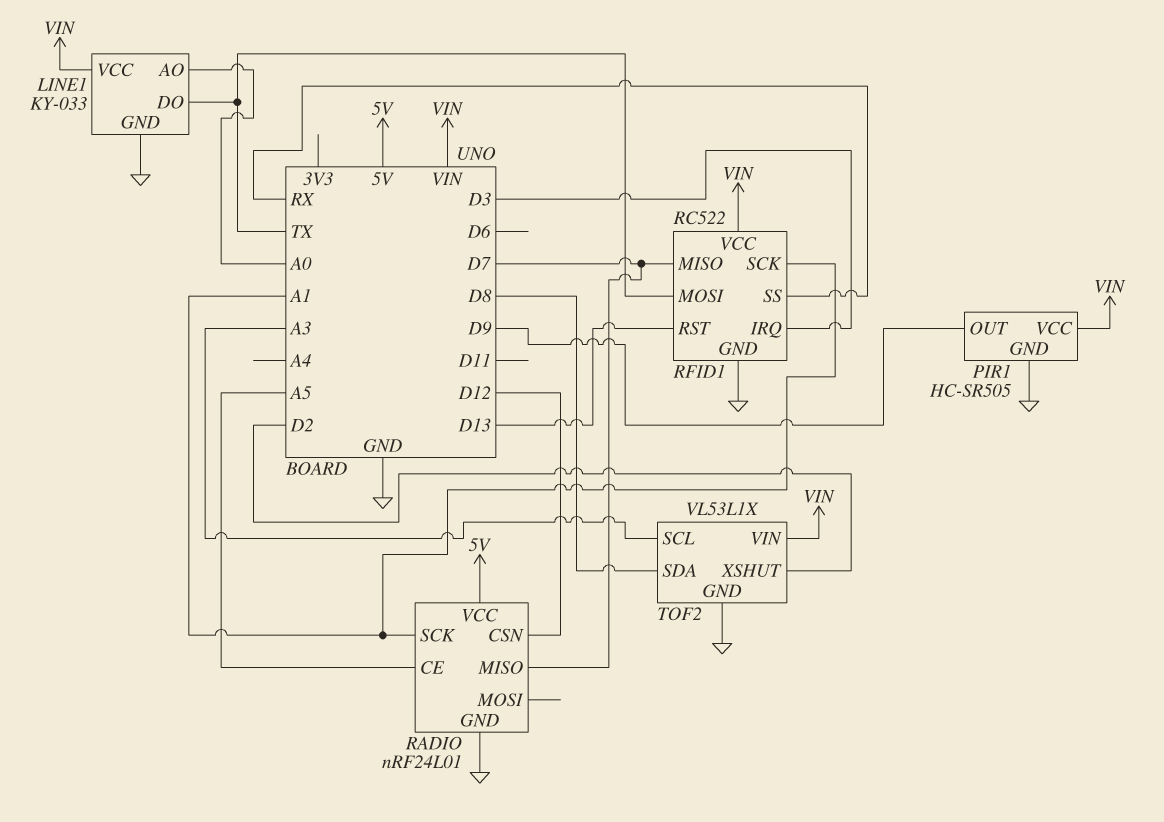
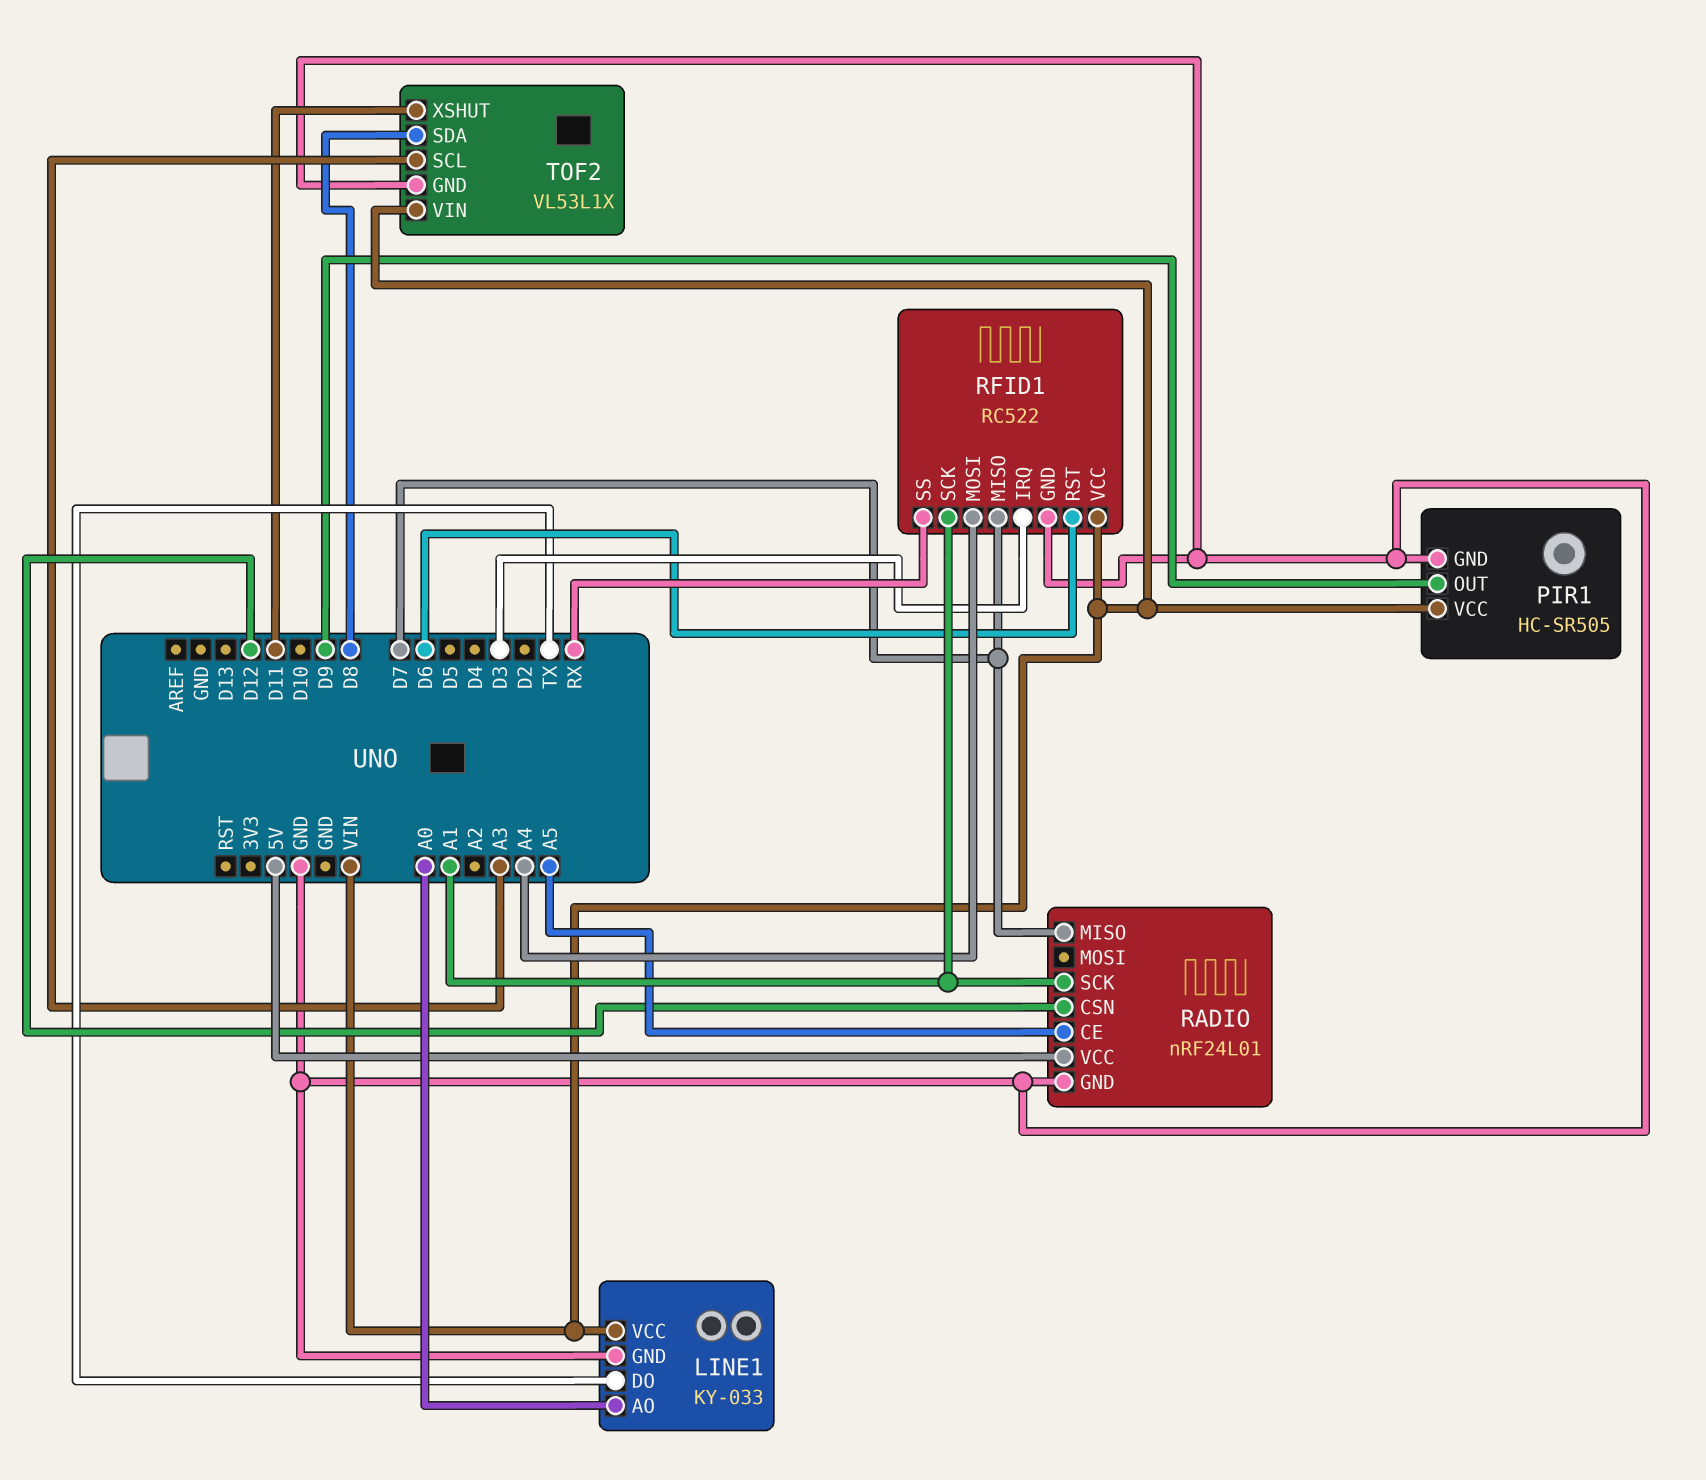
RFID1 pin MOSI: TX -> A4
RFID1 pin RST: D13 -> D6
TOF2 pin XSHUT: D2 -> D11

